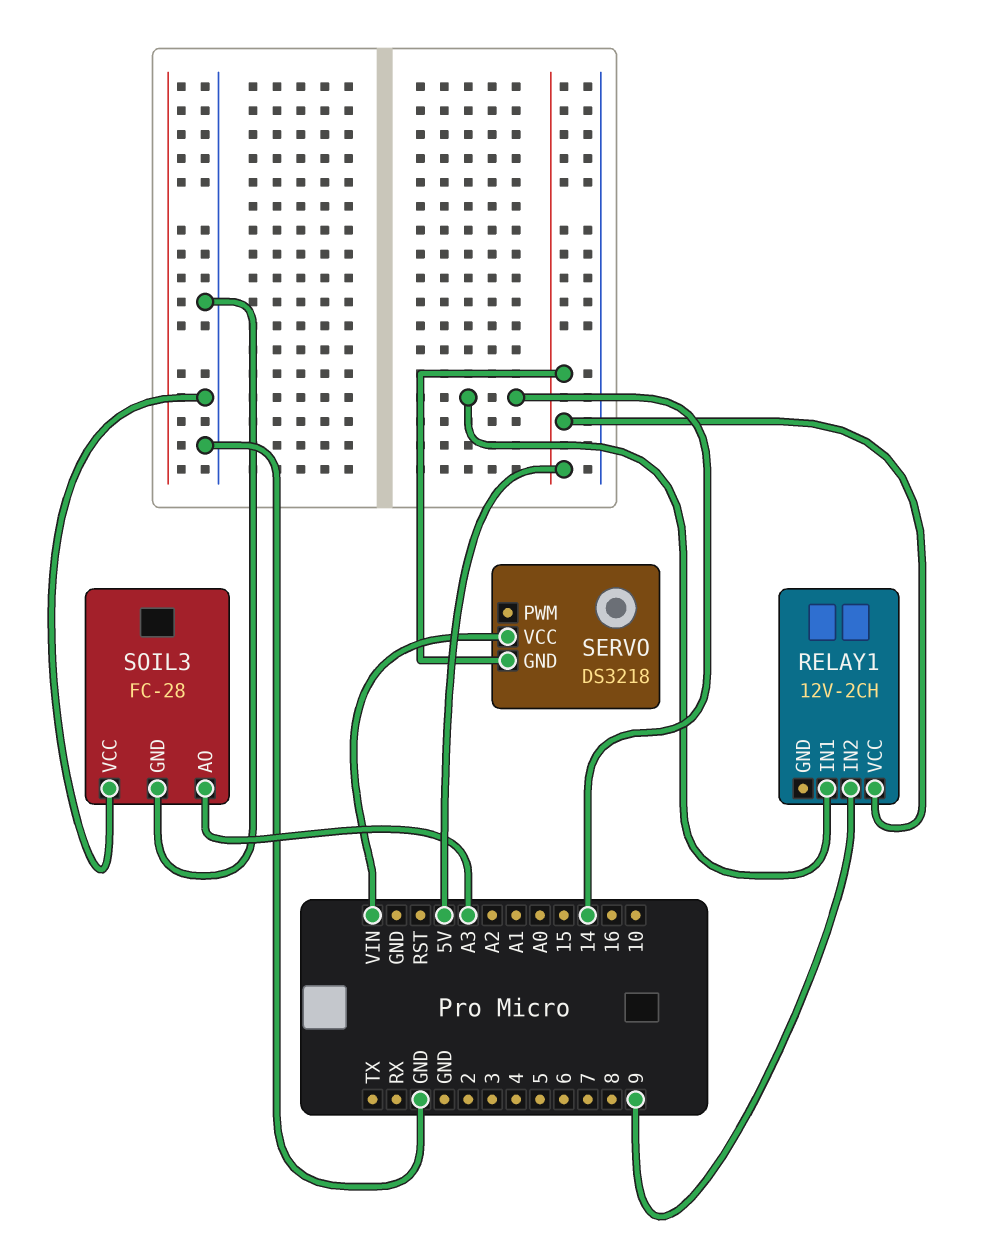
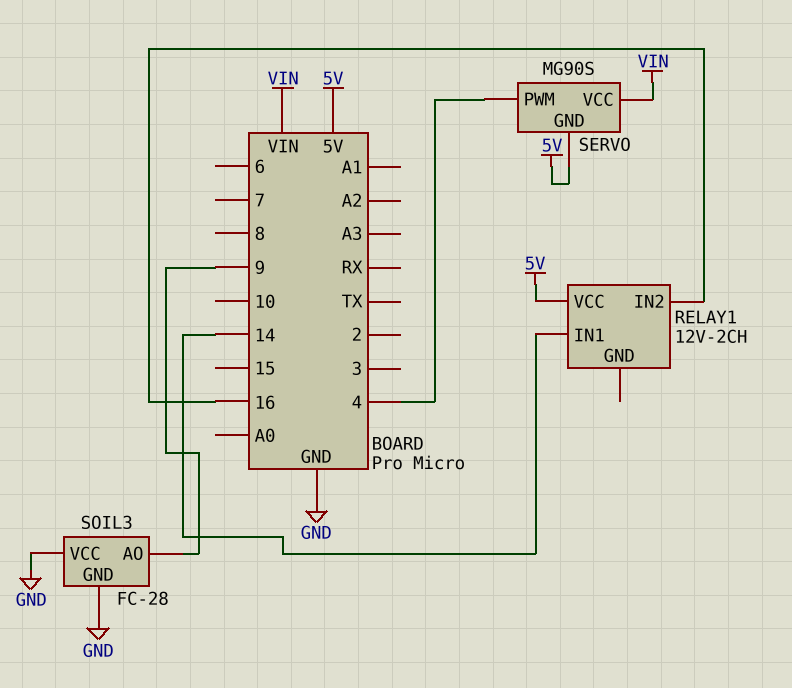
RELAY1 pin IN2: 9 -> 16
SERVO: DS3218 -> MG90S
SERVO pin PWM: none -> 4
SOIL3 pin AO: A3 -> 9

